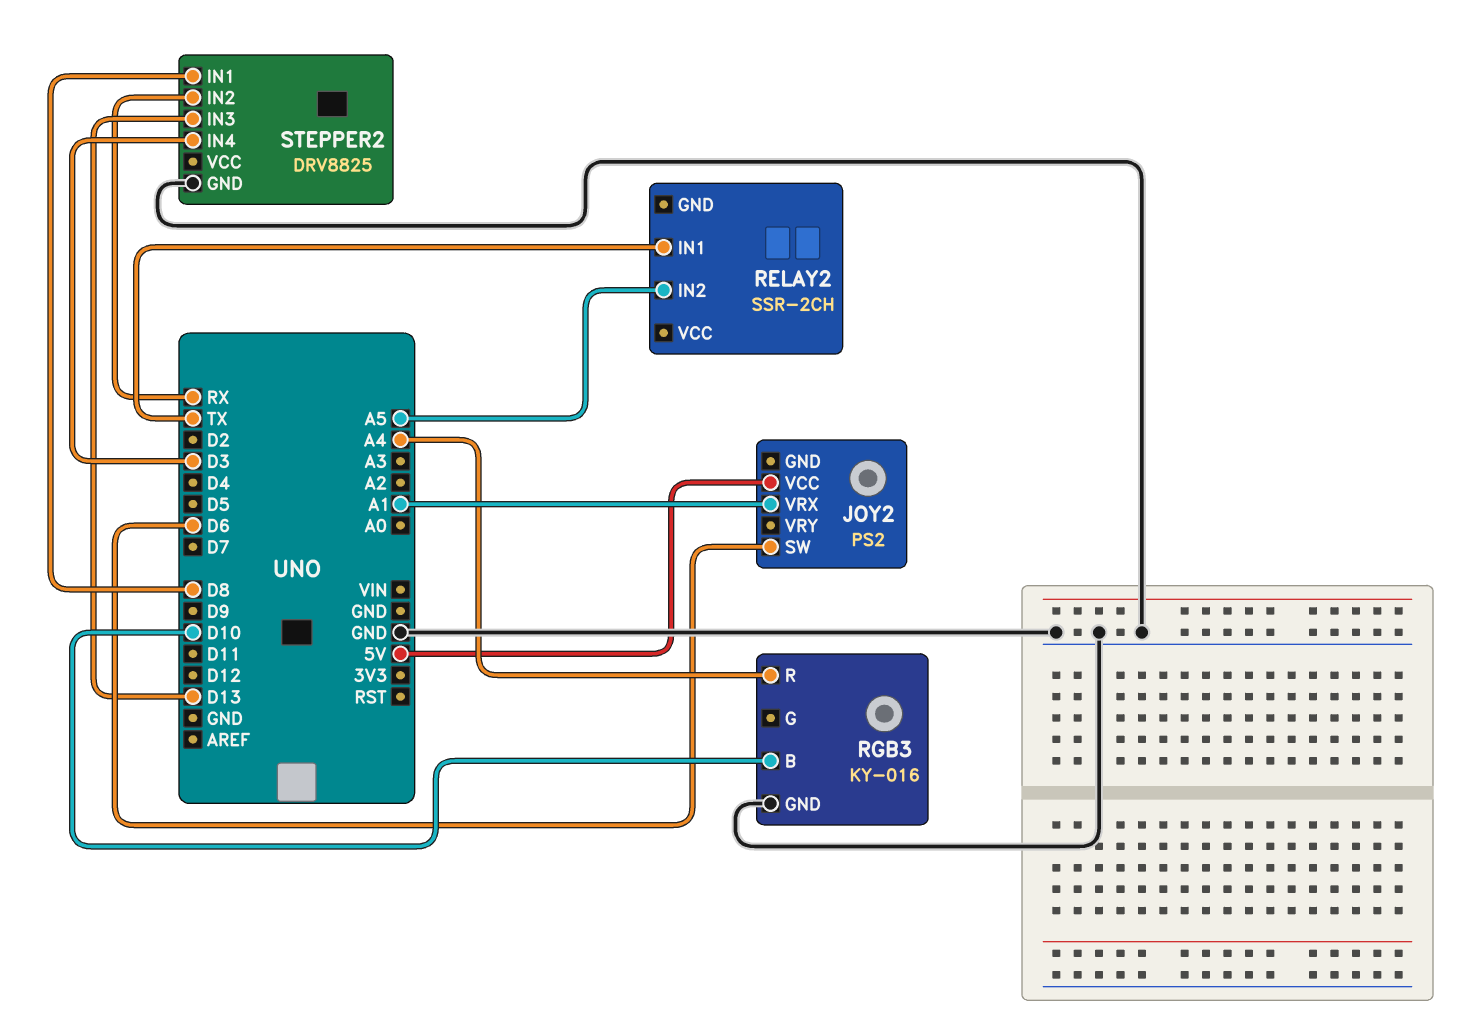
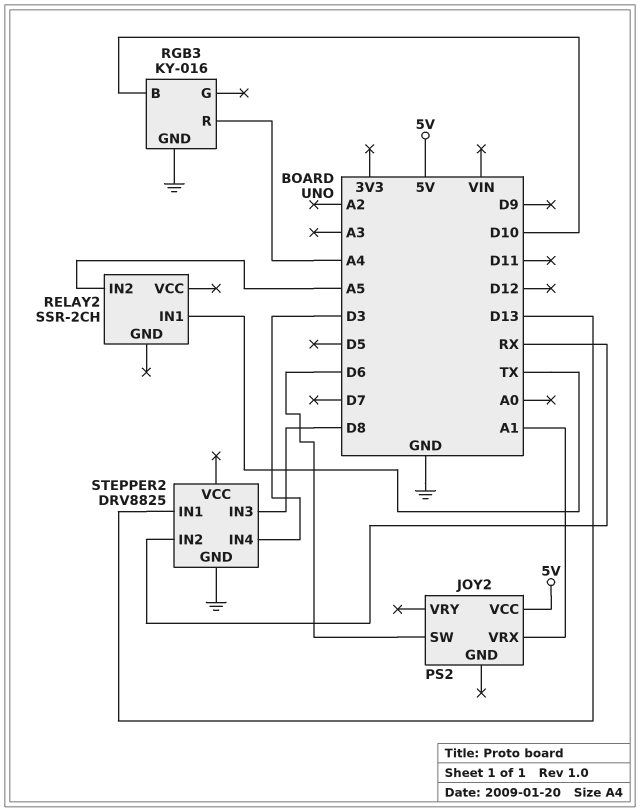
STEPPER2 pin IN1: D8 -> D13
STEPPER2 pin IN3: D13 -> D8

